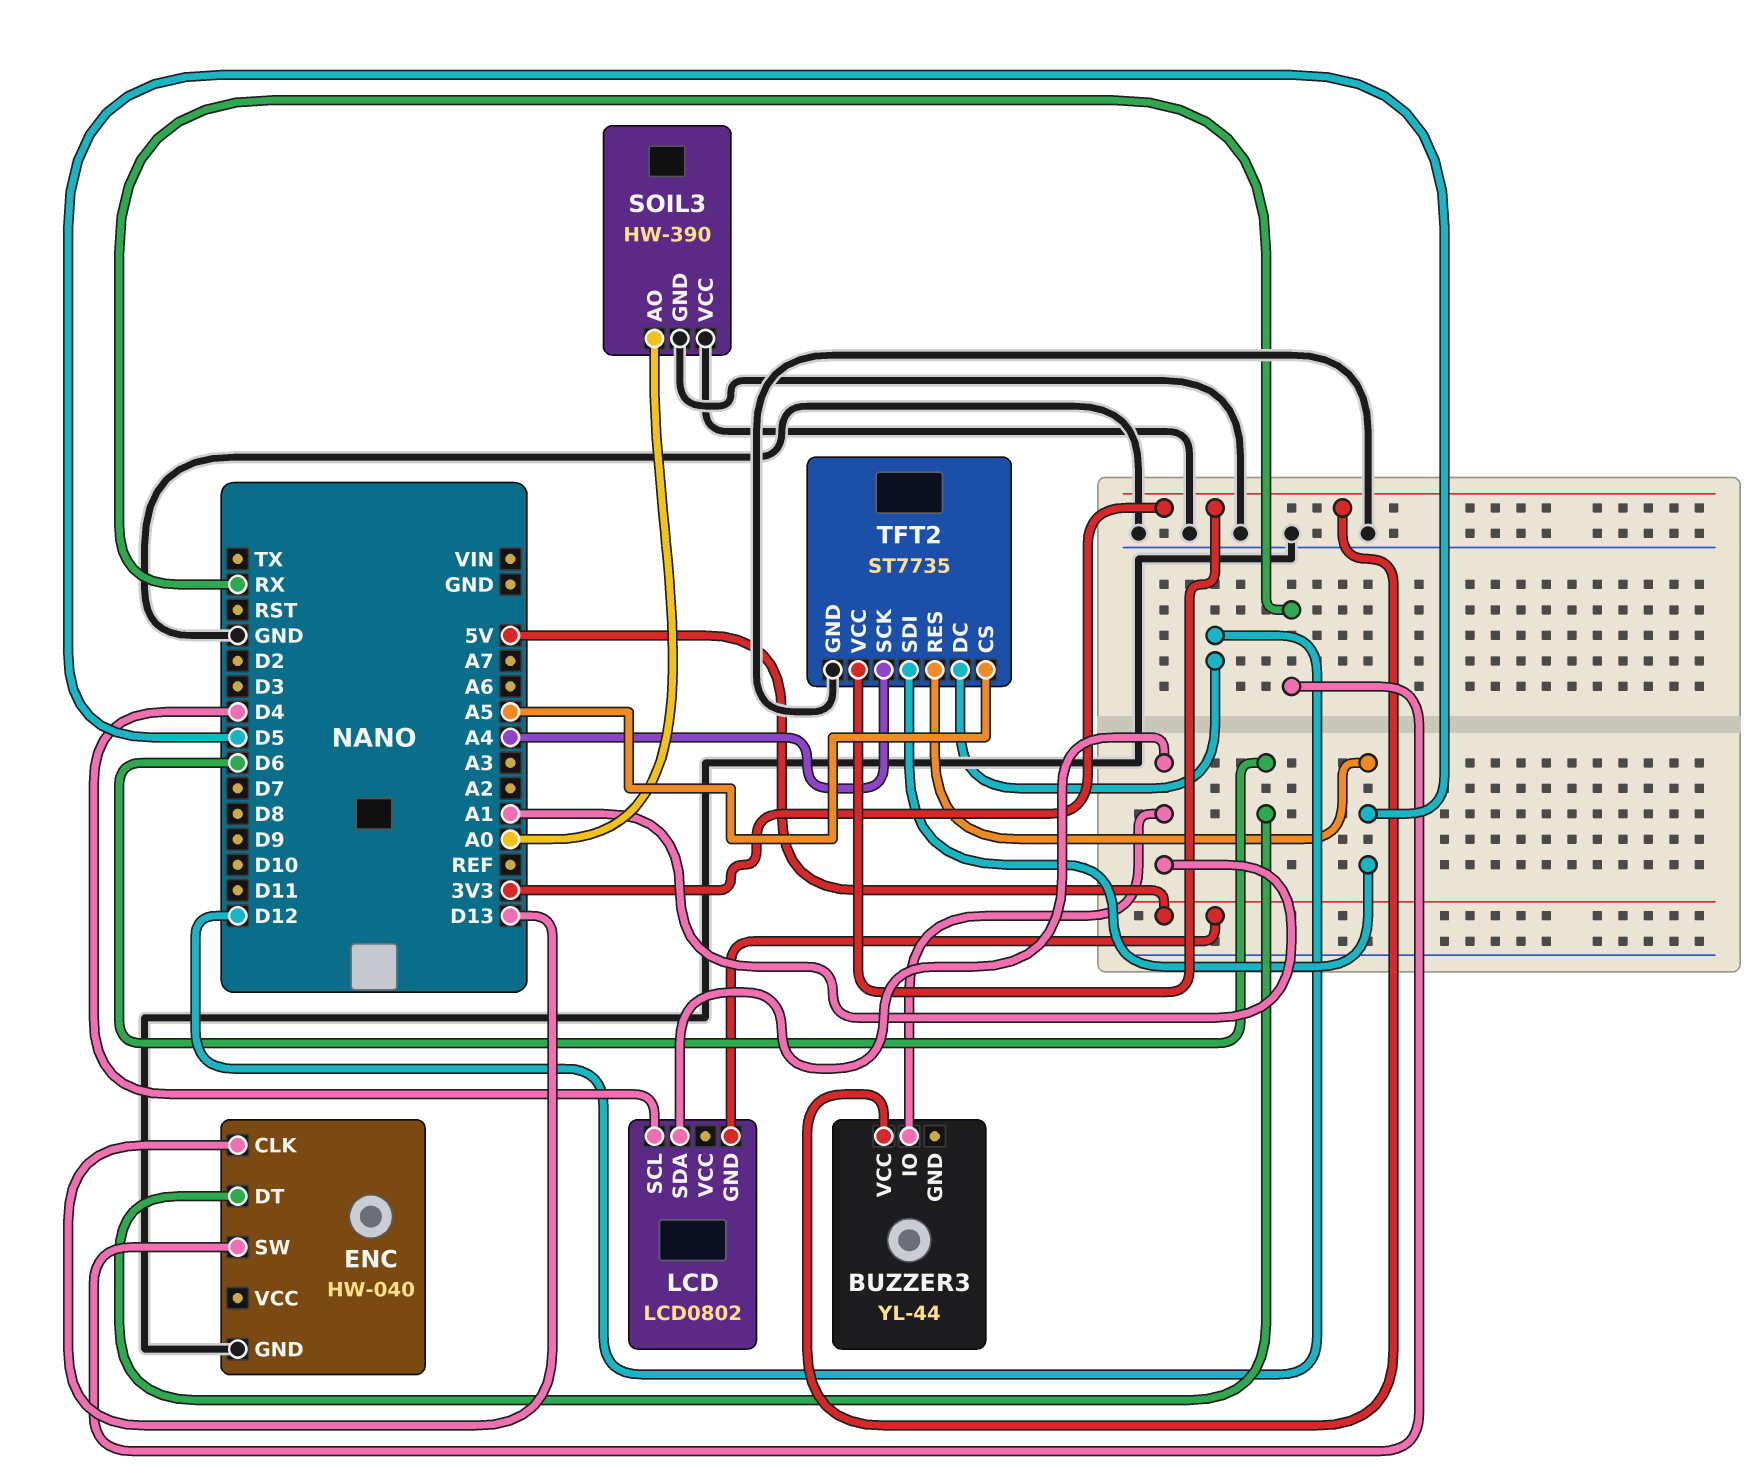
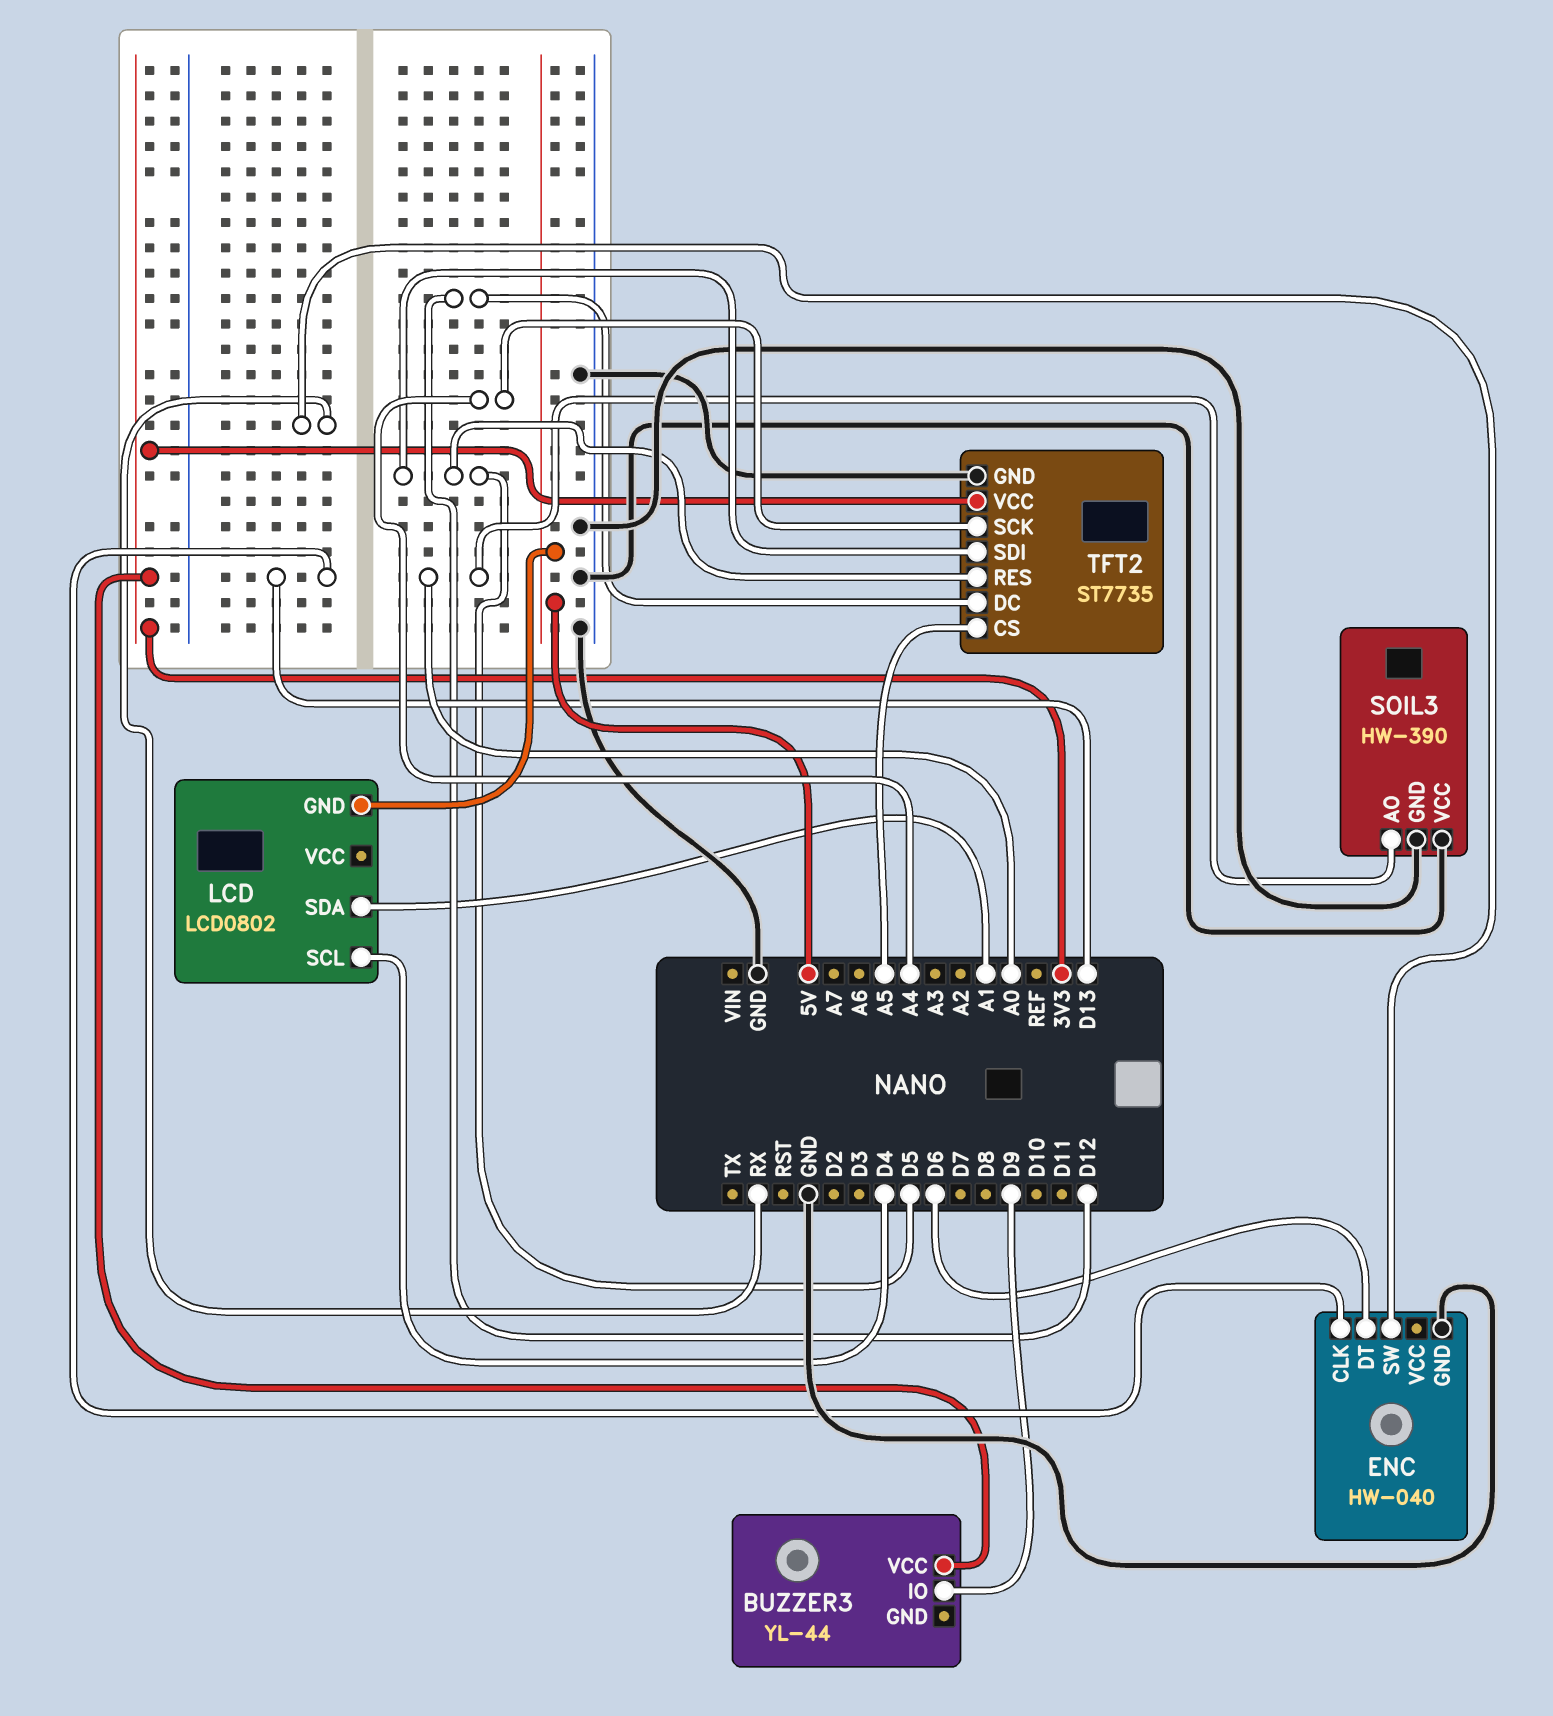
BUZZER3 pin IO: A1 -> D9

